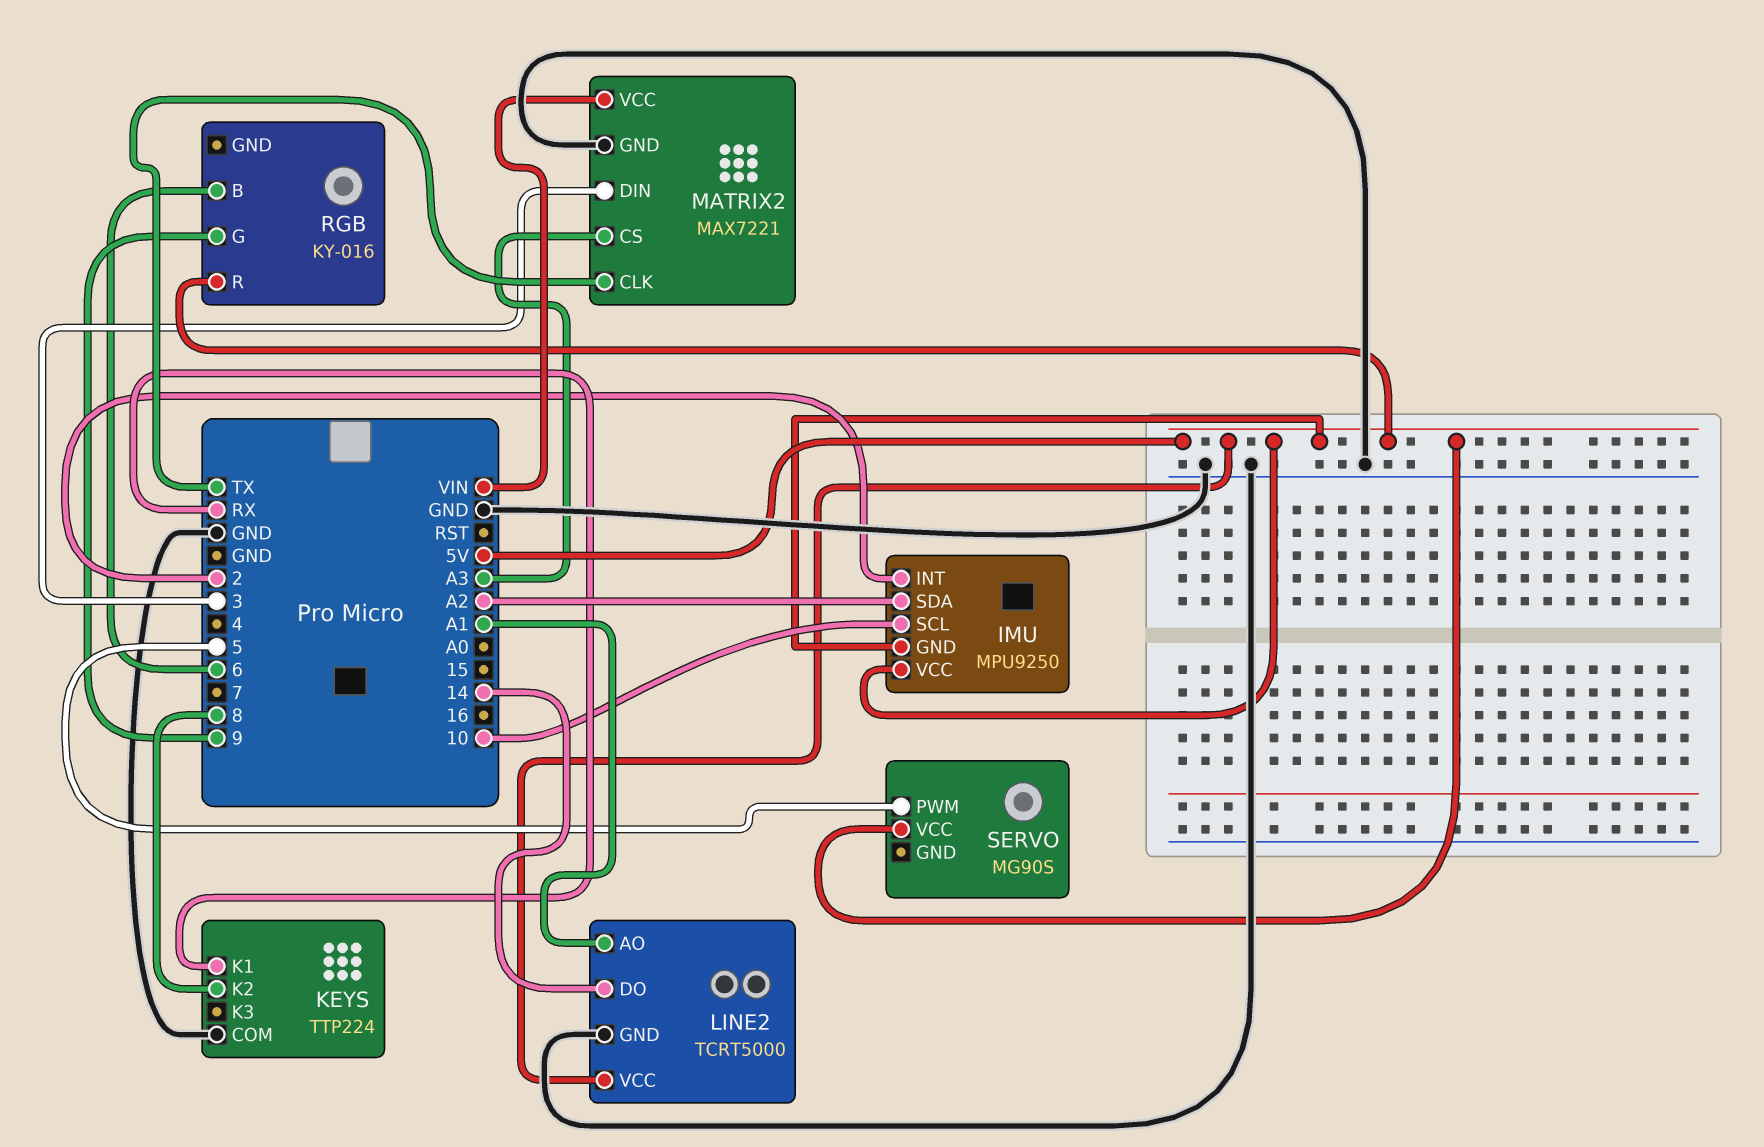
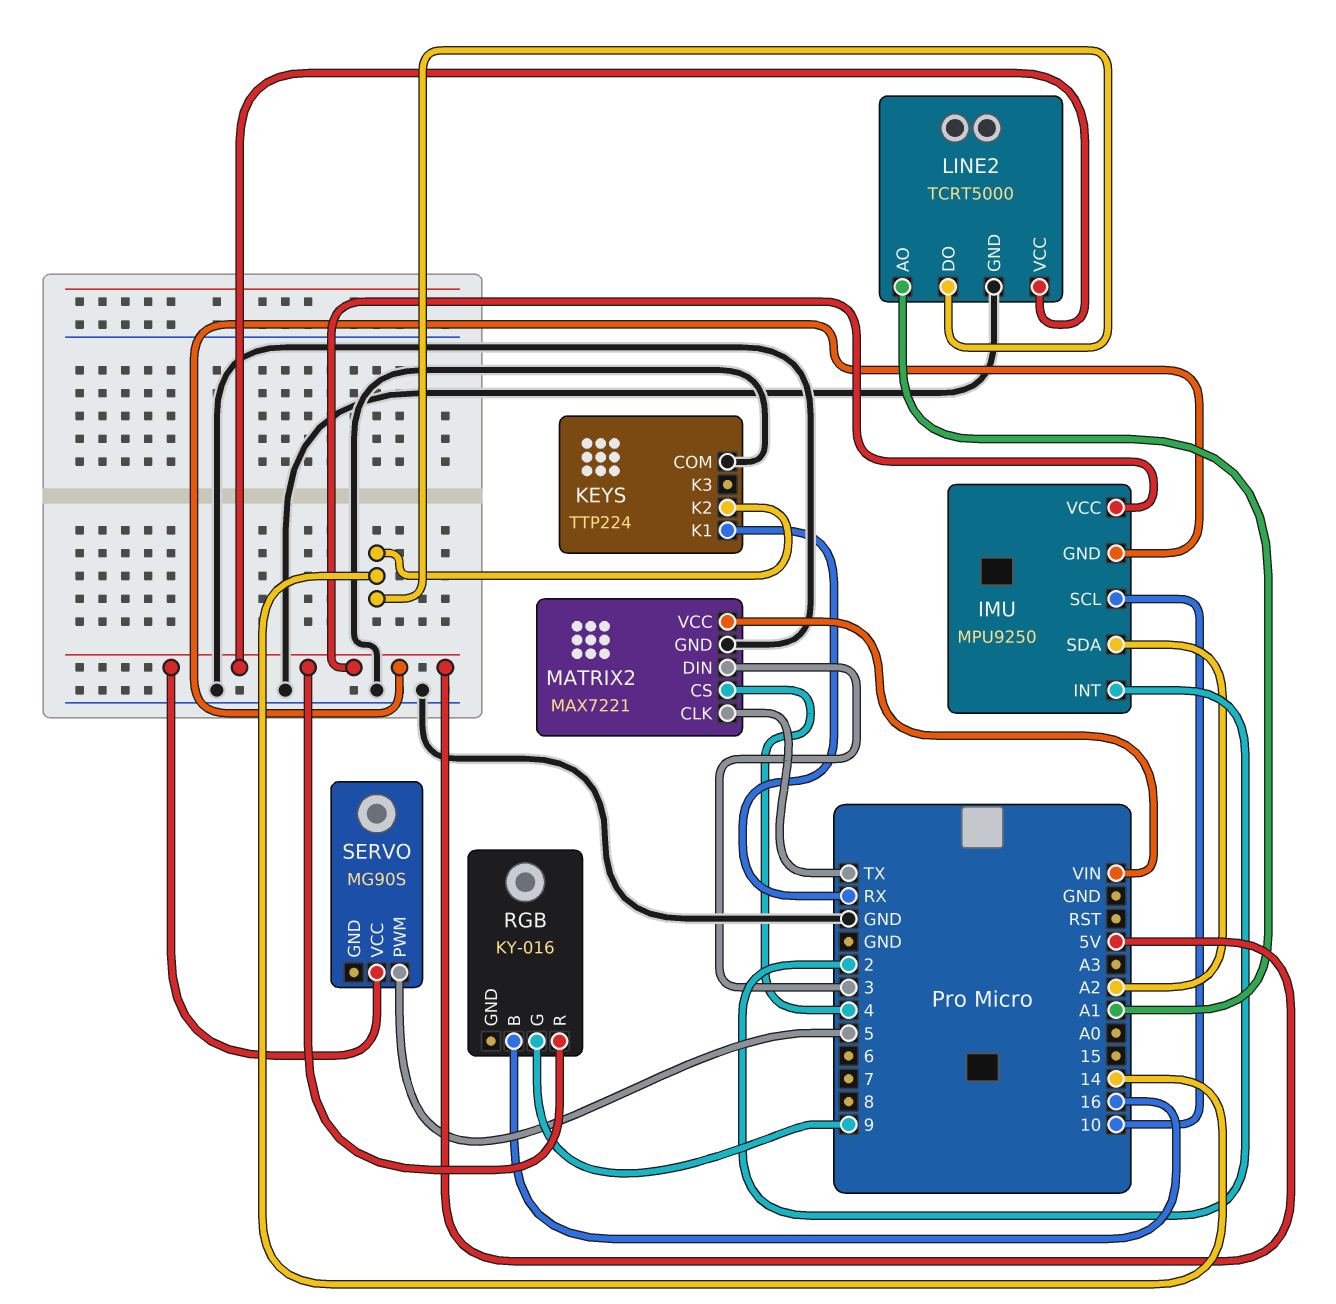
KEYS pin K2: 8 -> 14
MATRIX2 pin CS: A3 -> 4
RGB pin B: 6 -> 16

